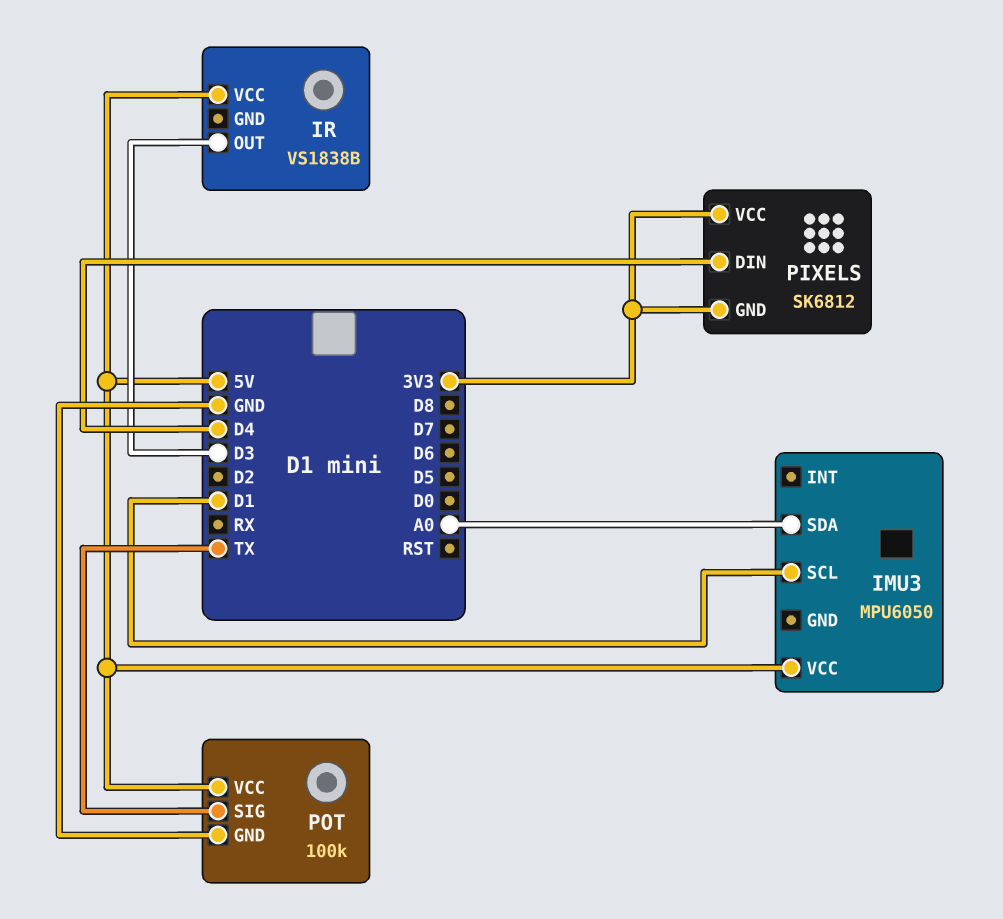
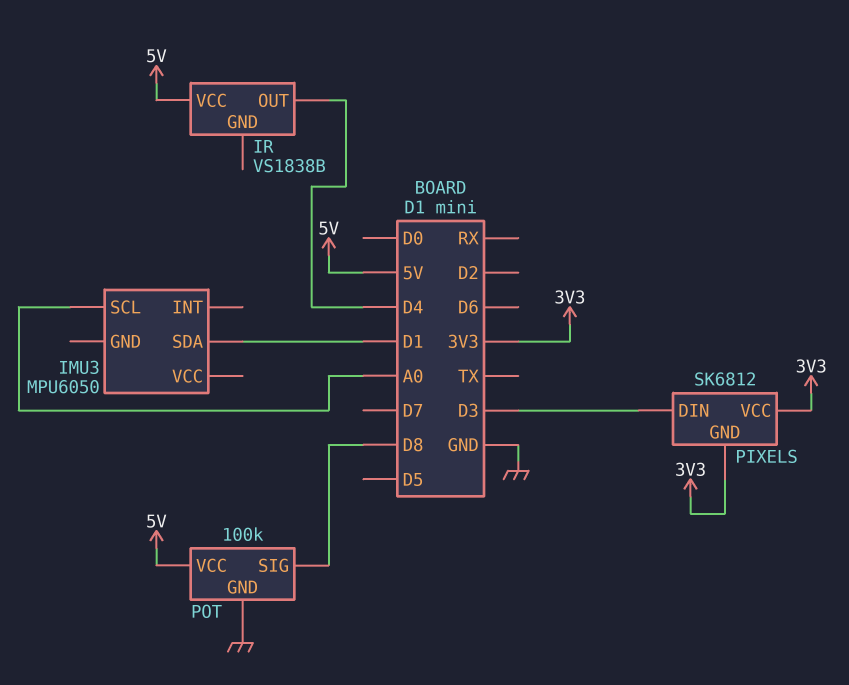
IMU3 pin SCL: D1 -> A0
IMU3 pin SDA: A0 -> D1
IMU3 pin VCC: 5V -> none
IR pin OUT: D3 -> D4
PIXELS pin DIN: D4 -> D3
POT pin SIG: TX -> D8

